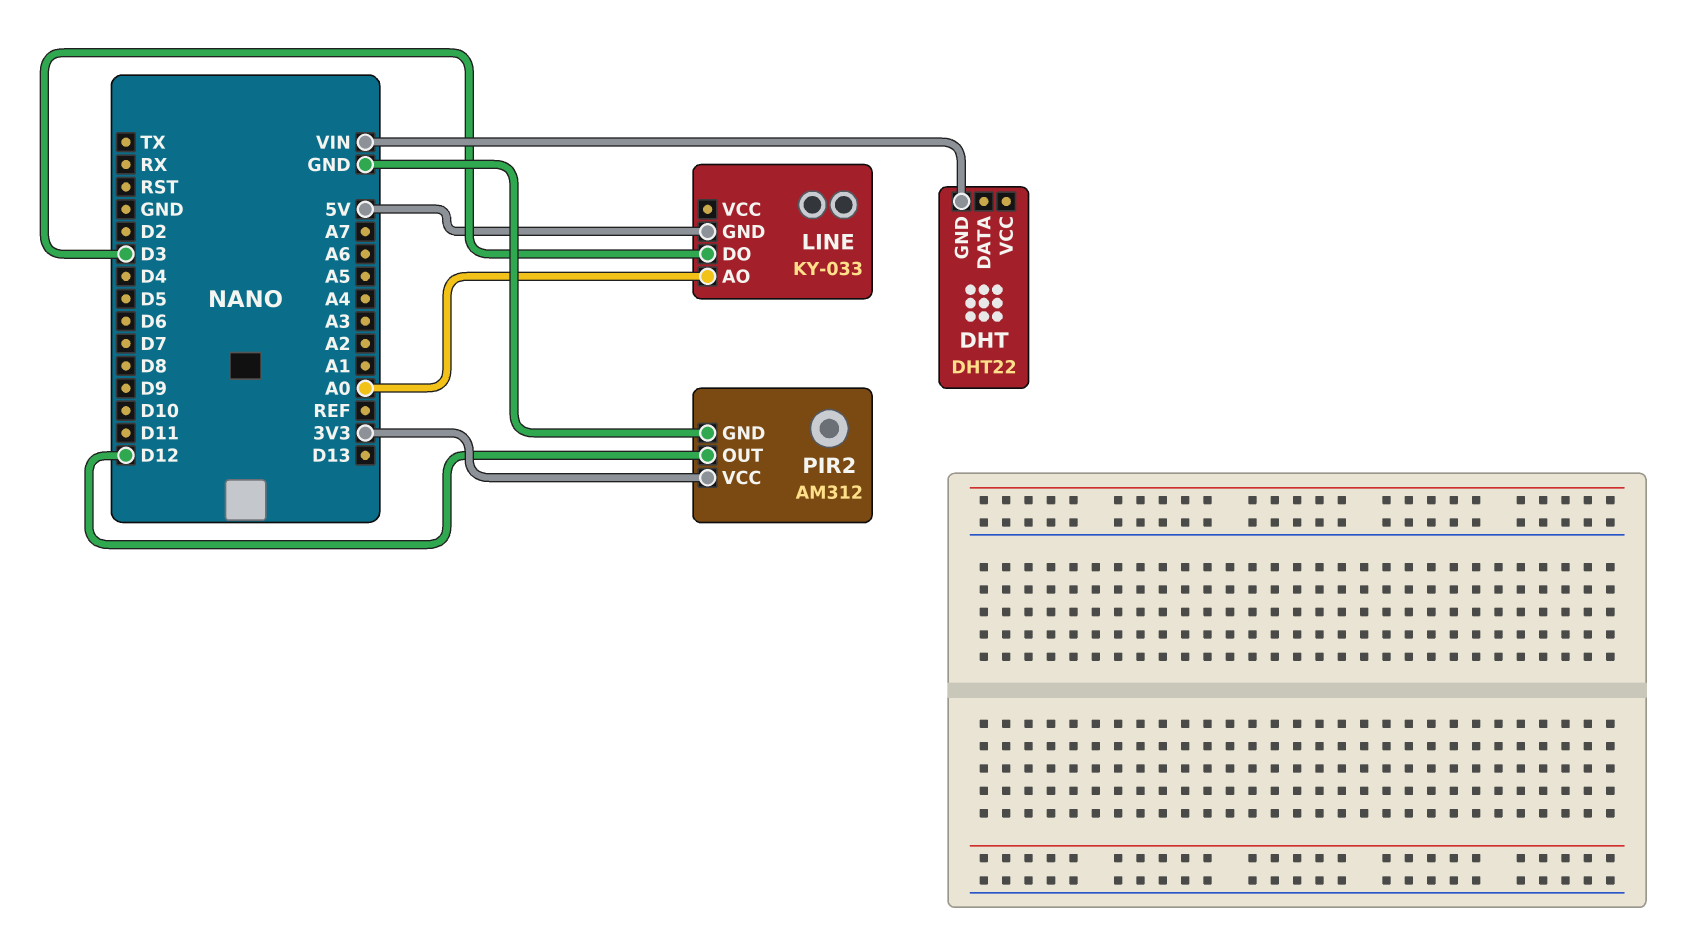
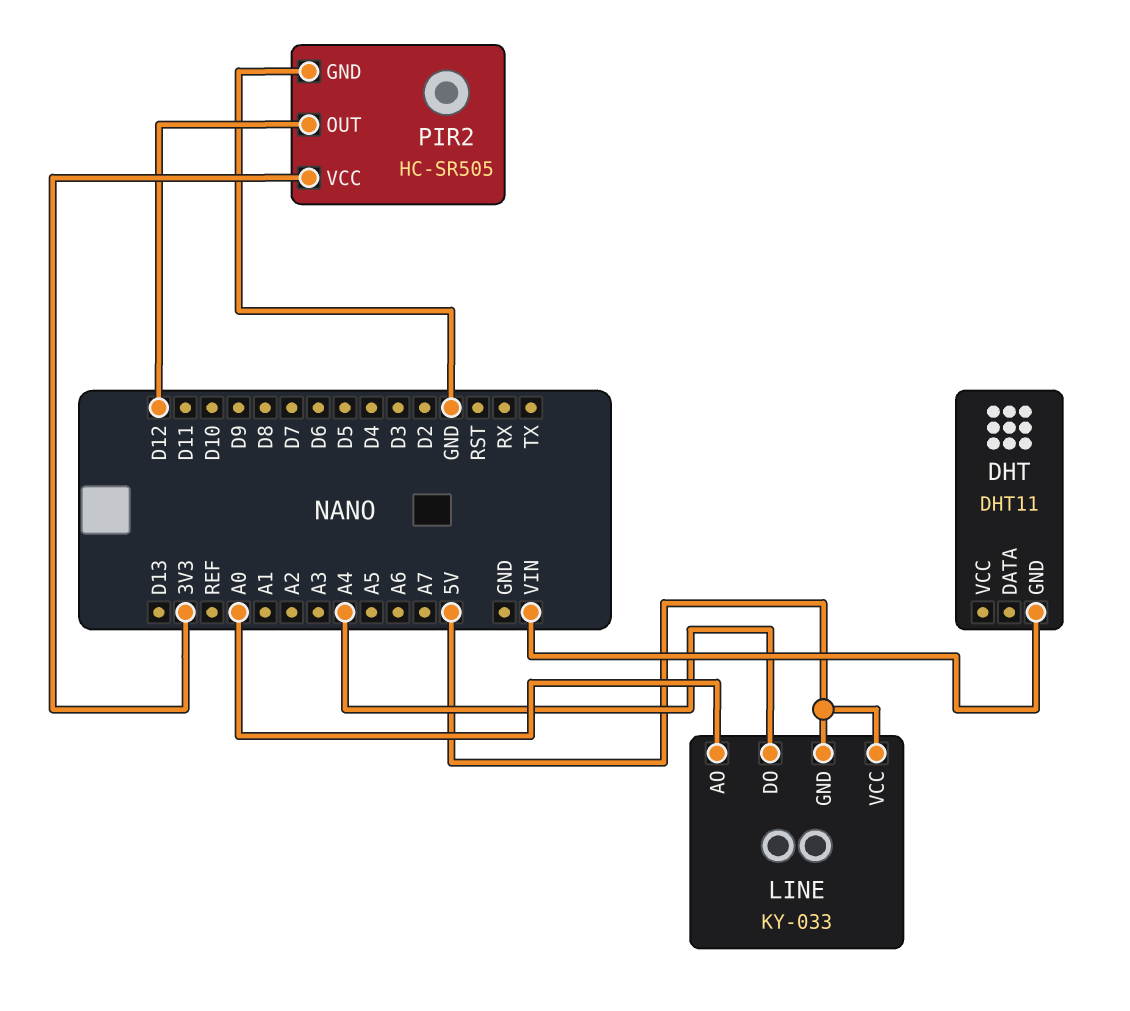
DHT: DHT22 -> DHT11
LINE pin DO: D3 -> A4
LINE pin VCC: none -> 5V
PIR2: AM312 -> HC-SR505

